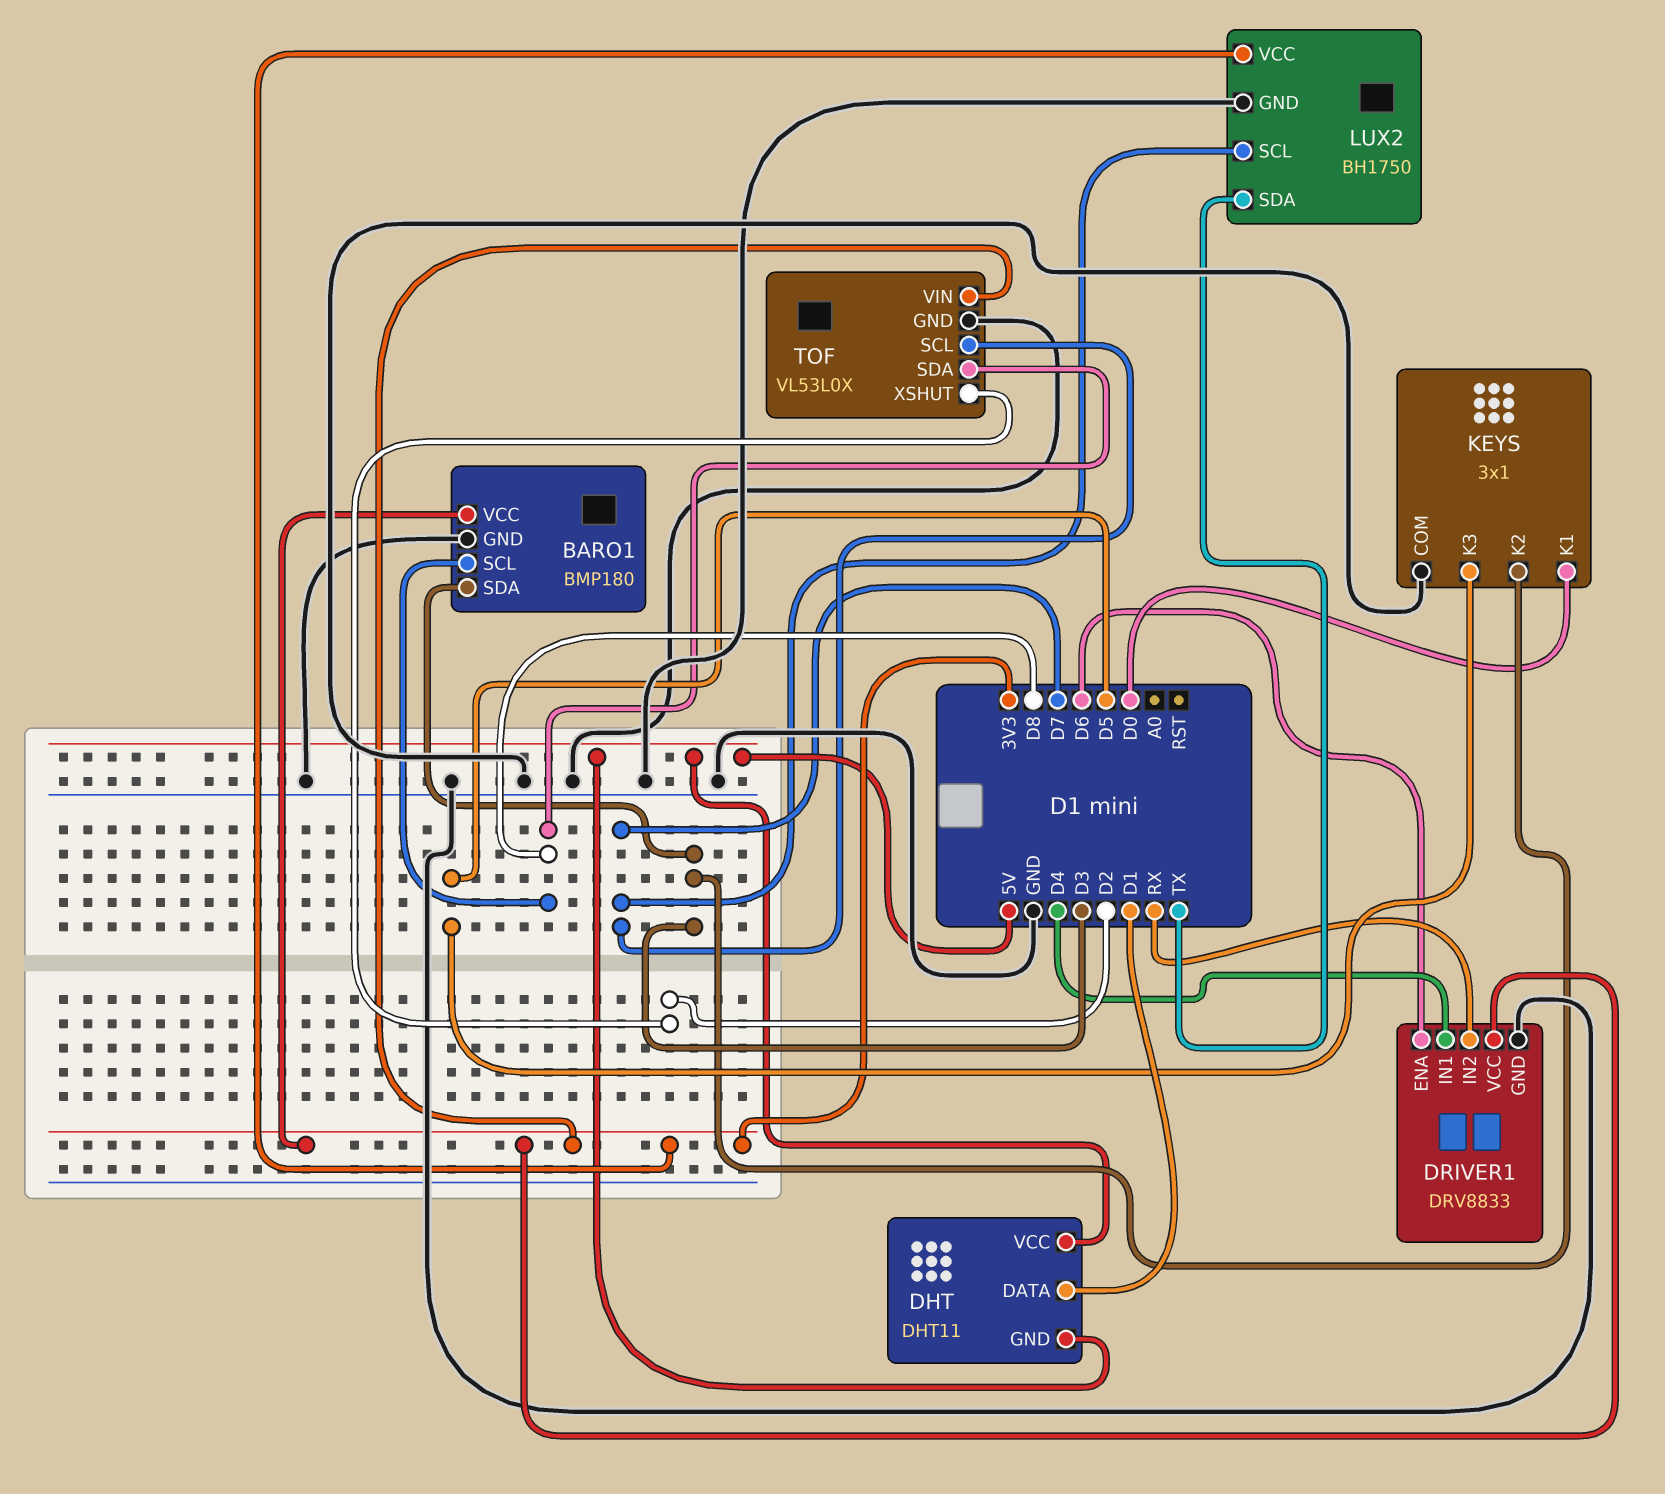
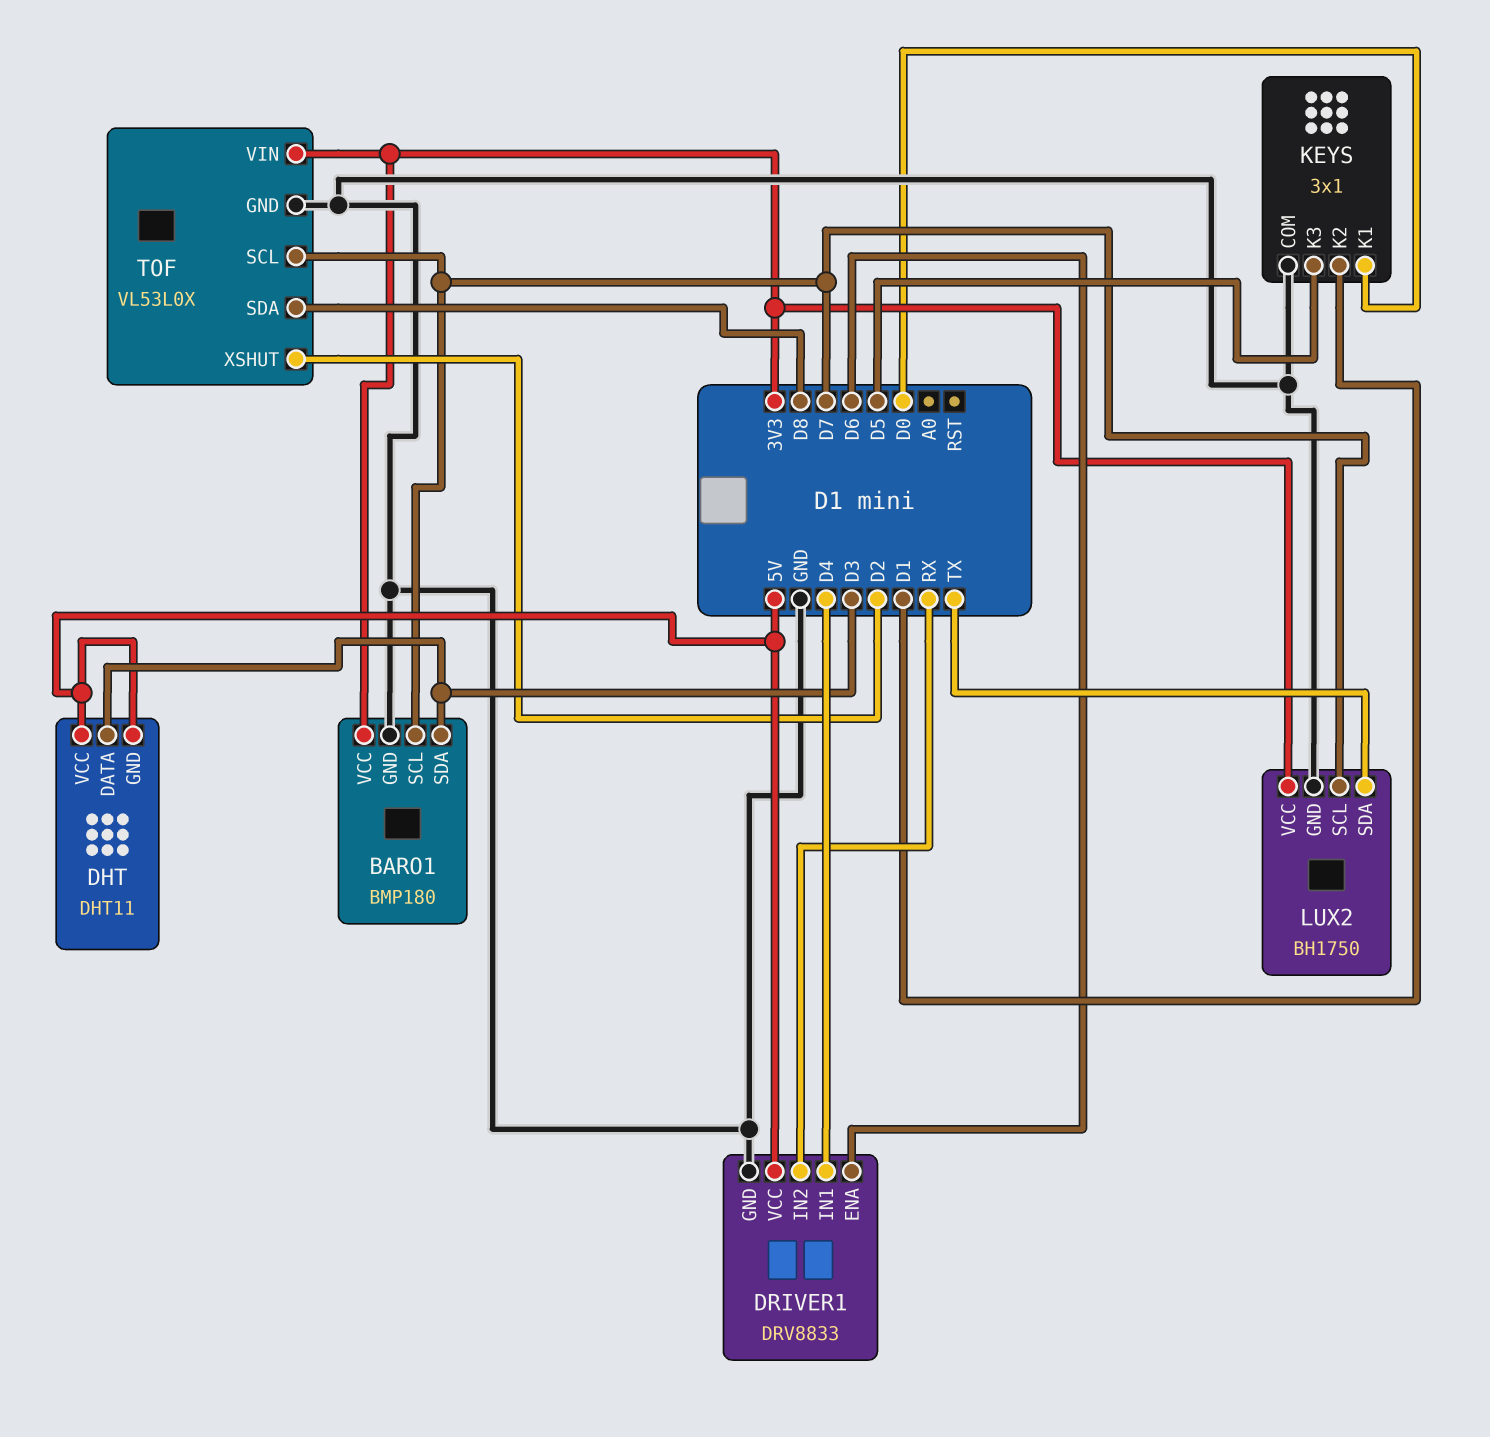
BARO1 pin SCL: D8 -> D7
DHT pin DATA: D1 -> D3
DRIVER1 pin VCC: 3V3 -> 5V
KEYS pin K2: D3 -> D1

